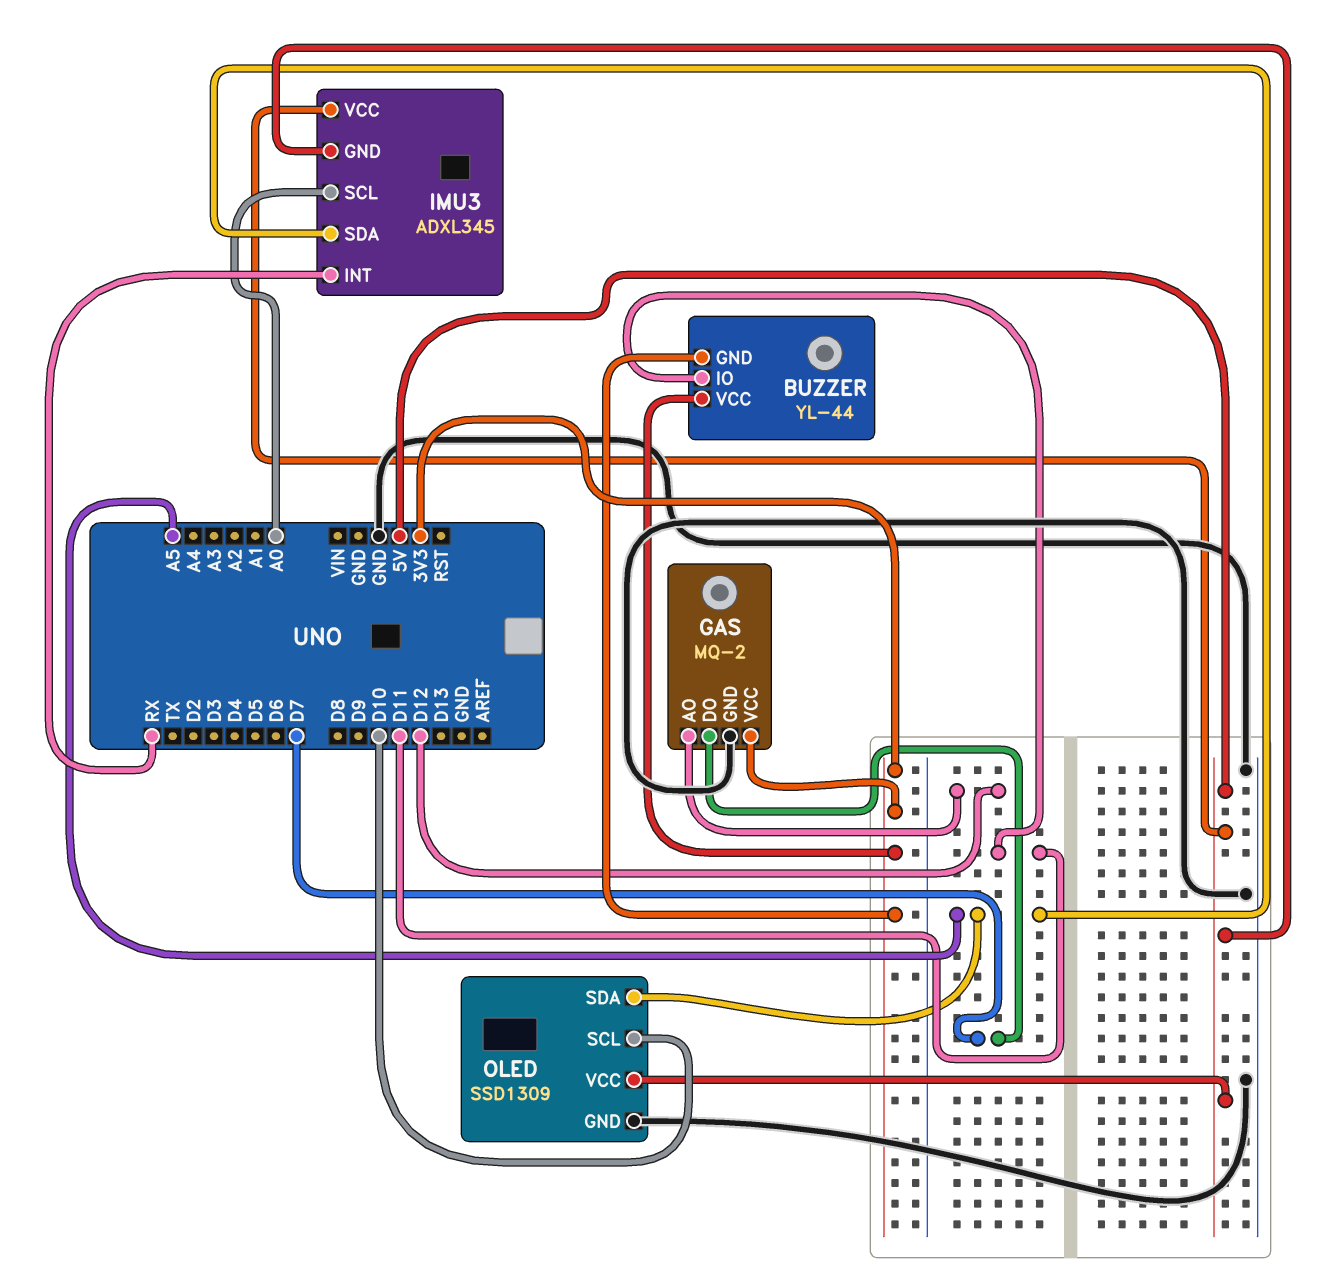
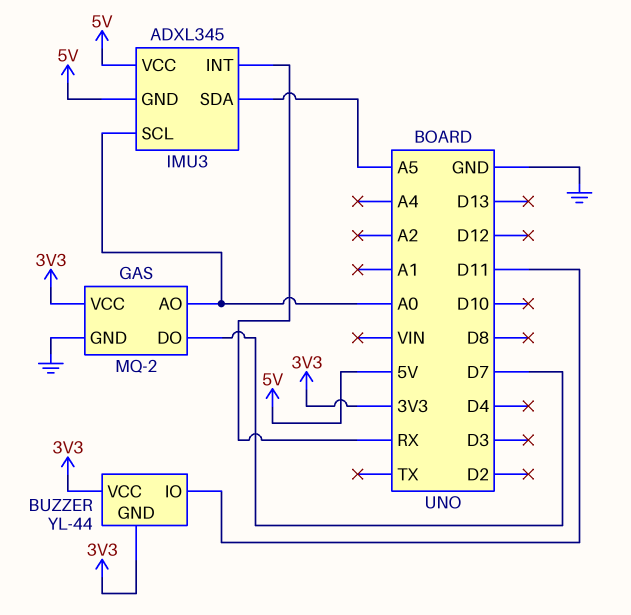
GAS pin AO: D12 -> A0
OLED: SSD1309 -> none
OLED pin GND: GND -> none
OLED pin SCL: D10 -> none
OLED pin SDA: A5 -> none
OLED pin VCC: 5V -> none

